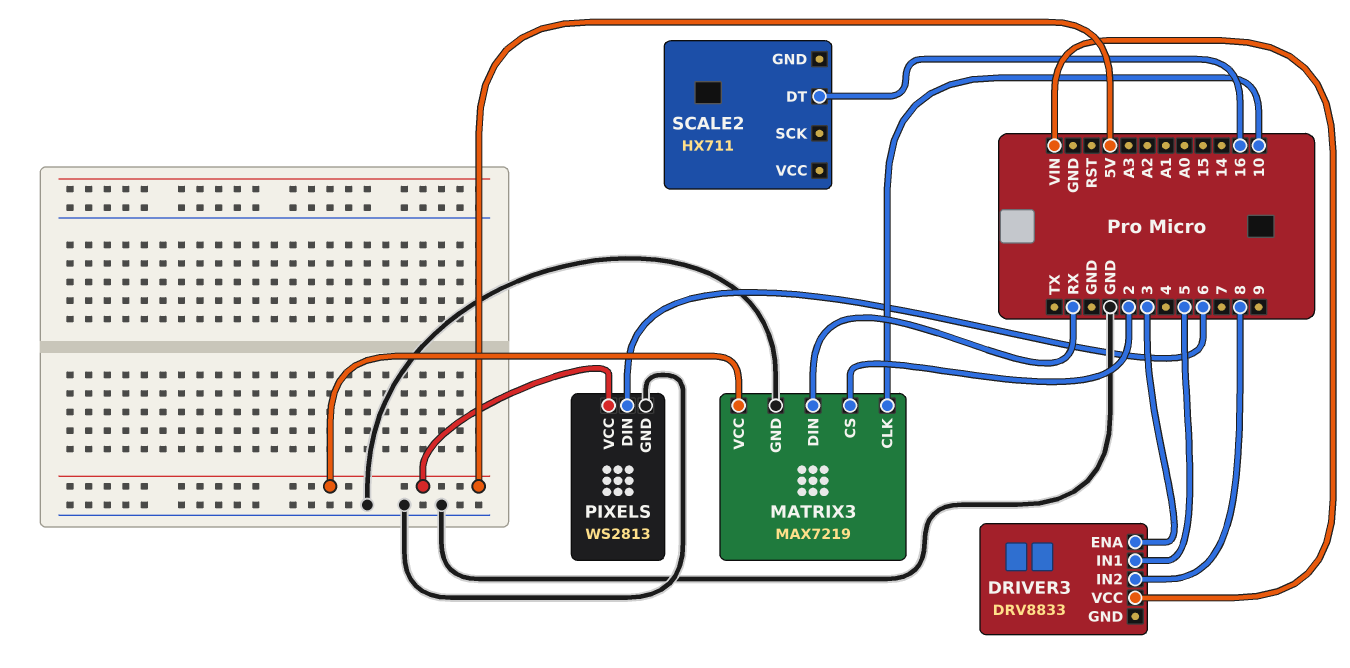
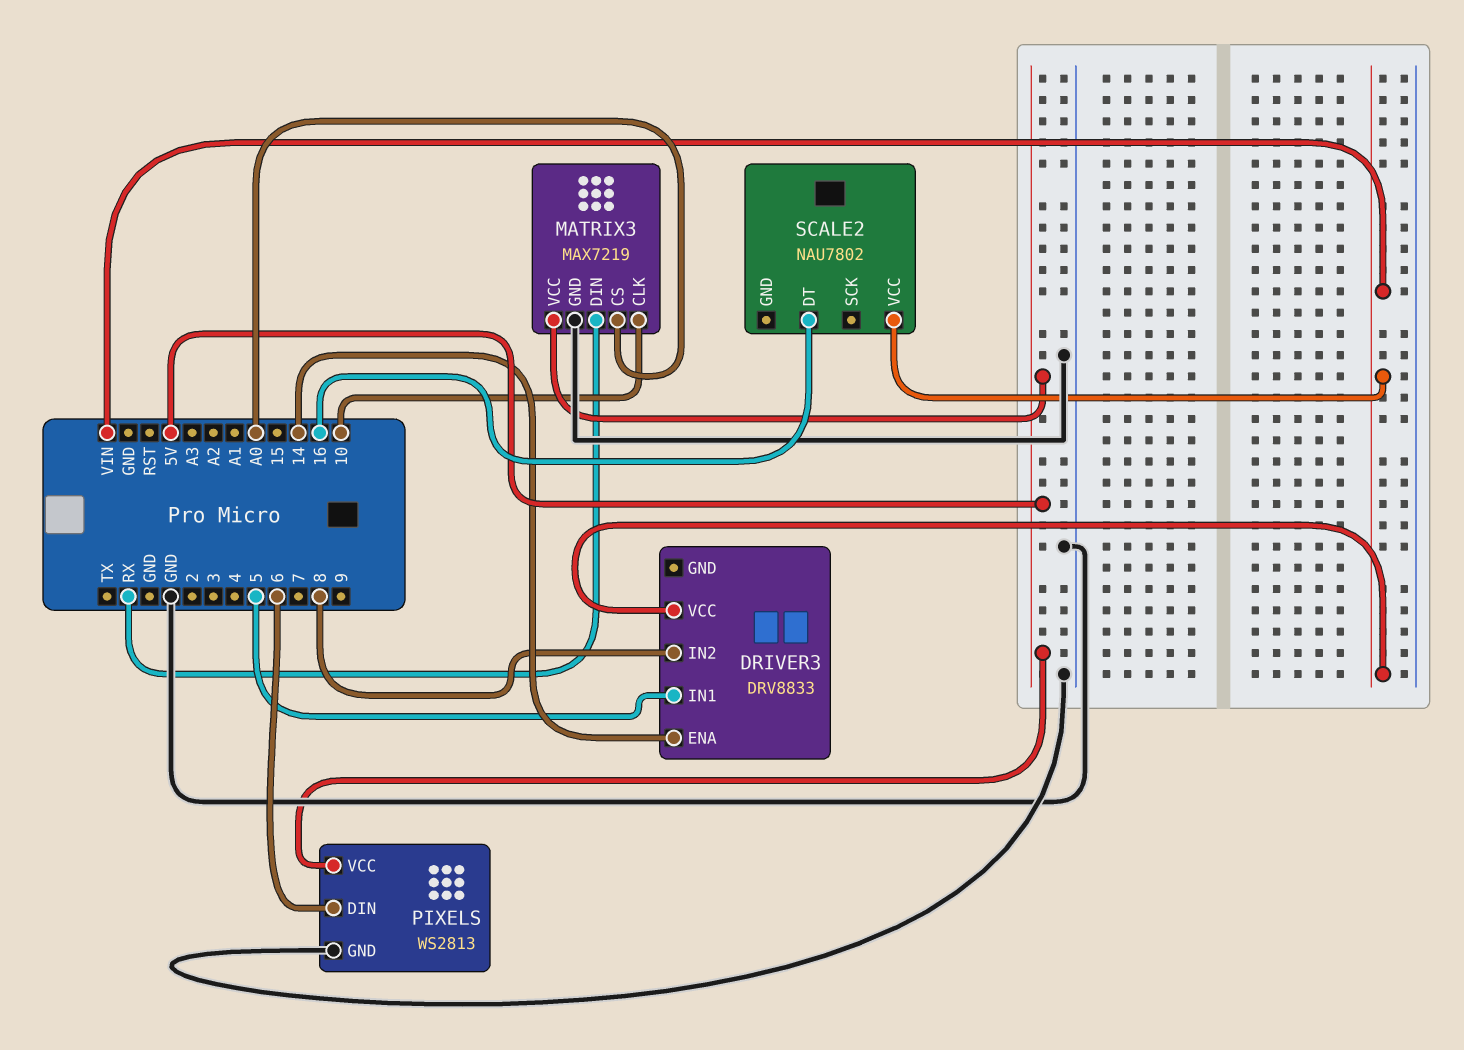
DRIVER3 pin ENA: 3 -> 14
MATRIX3 pin CS: 2 -> A0
SCALE2: HX711 -> NAU7802
SCALE2 pin VCC: none -> VIN

